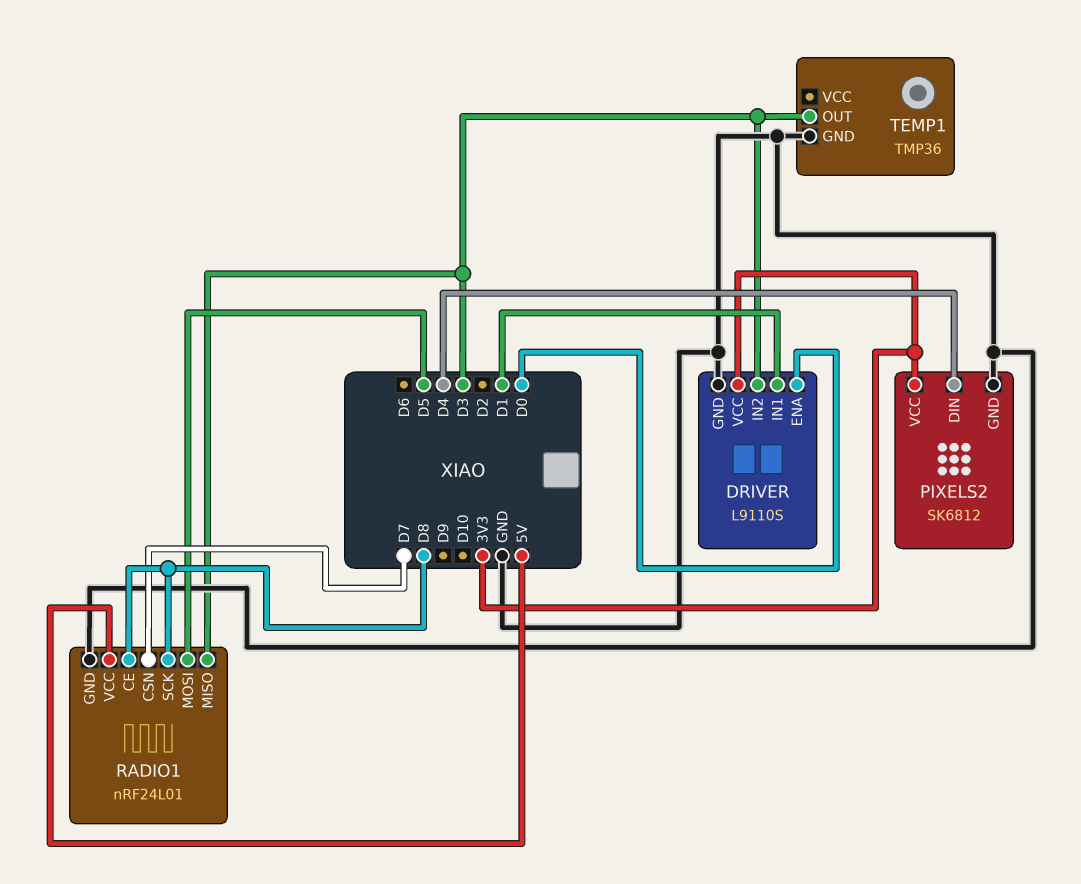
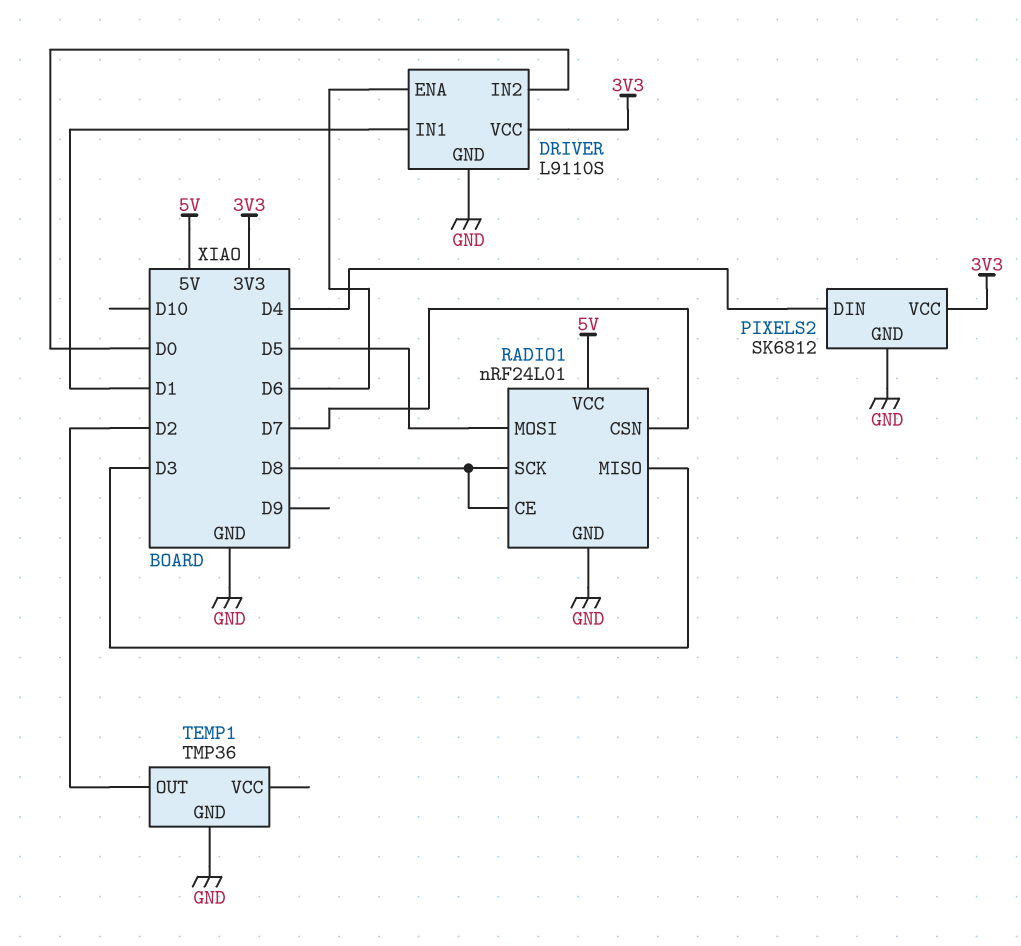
DRIVER pin ENA: D0 -> D6
DRIVER pin IN2: D3 -> D0
TEMP1 pin OUT: D3 -> D2

